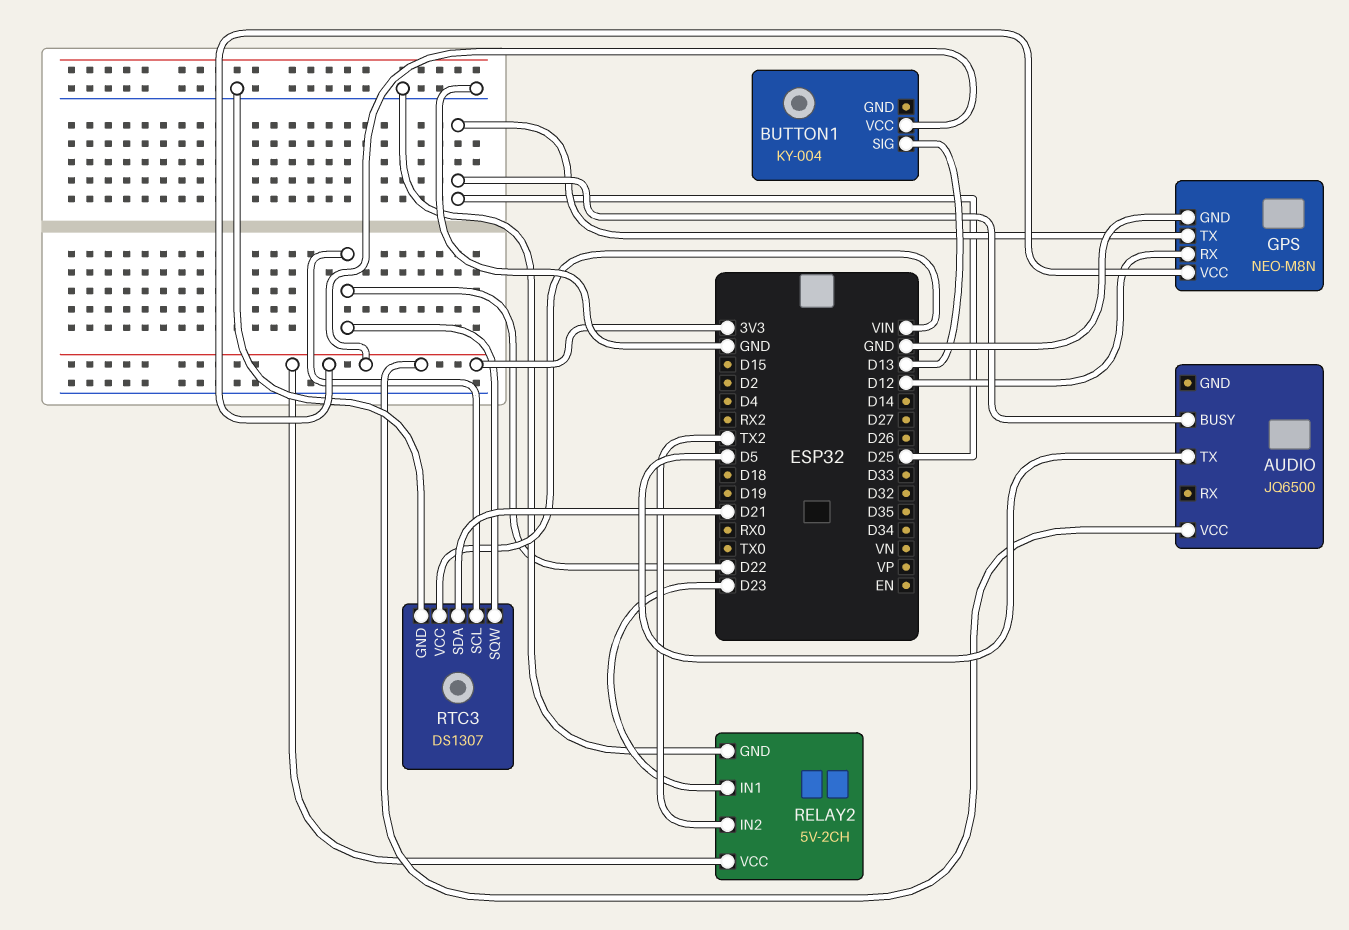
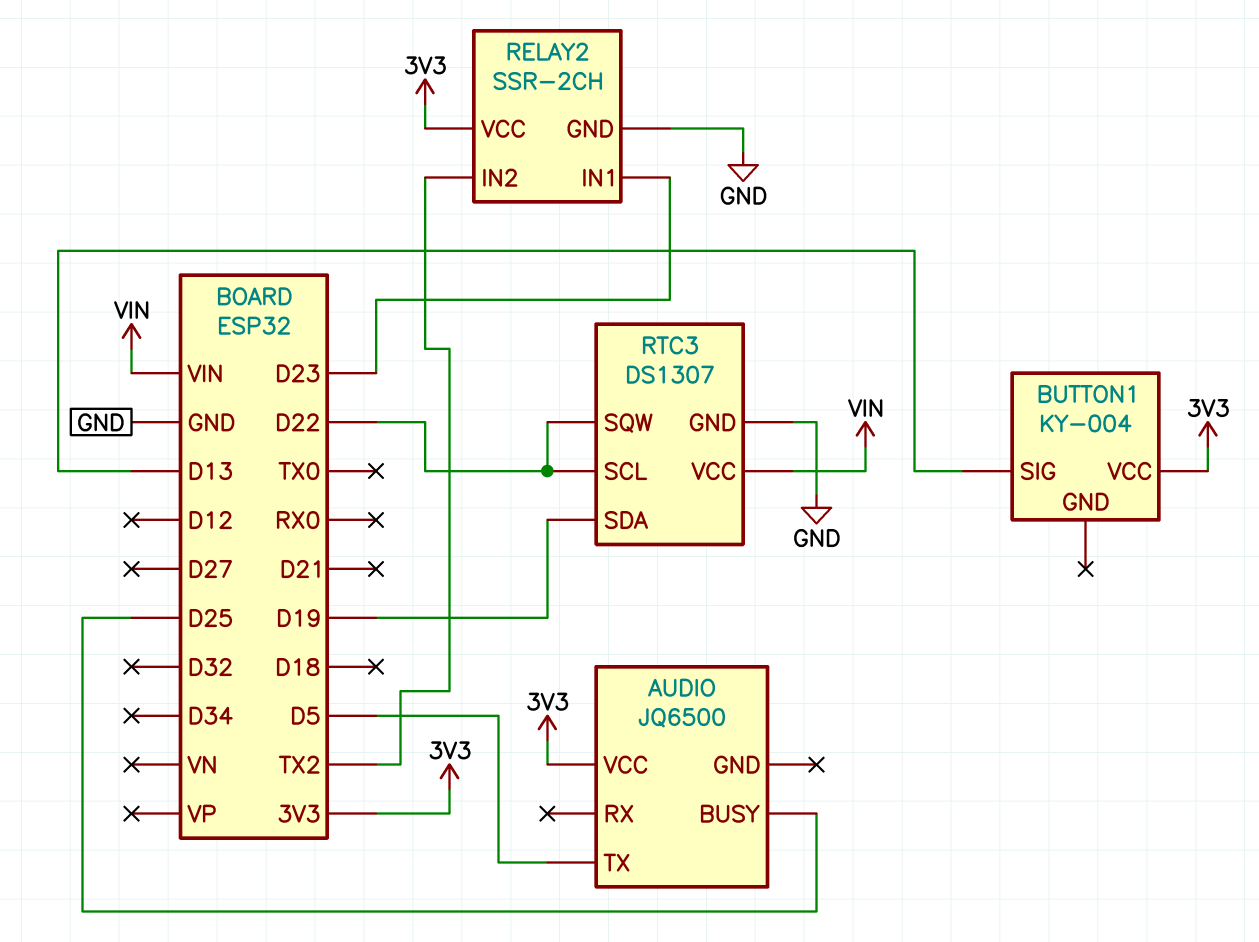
GPS: NEO-M8N -> none
GPS pin GND: GND -> none
GPS pin RX: D12 -> none
GPS pin TX: D25 -> none
GPS pin VCC: 3V3 -> none
RELAY2: 5V-2CH -> SSR-2CH
RTC3 pin SDA: D21 -> D19

